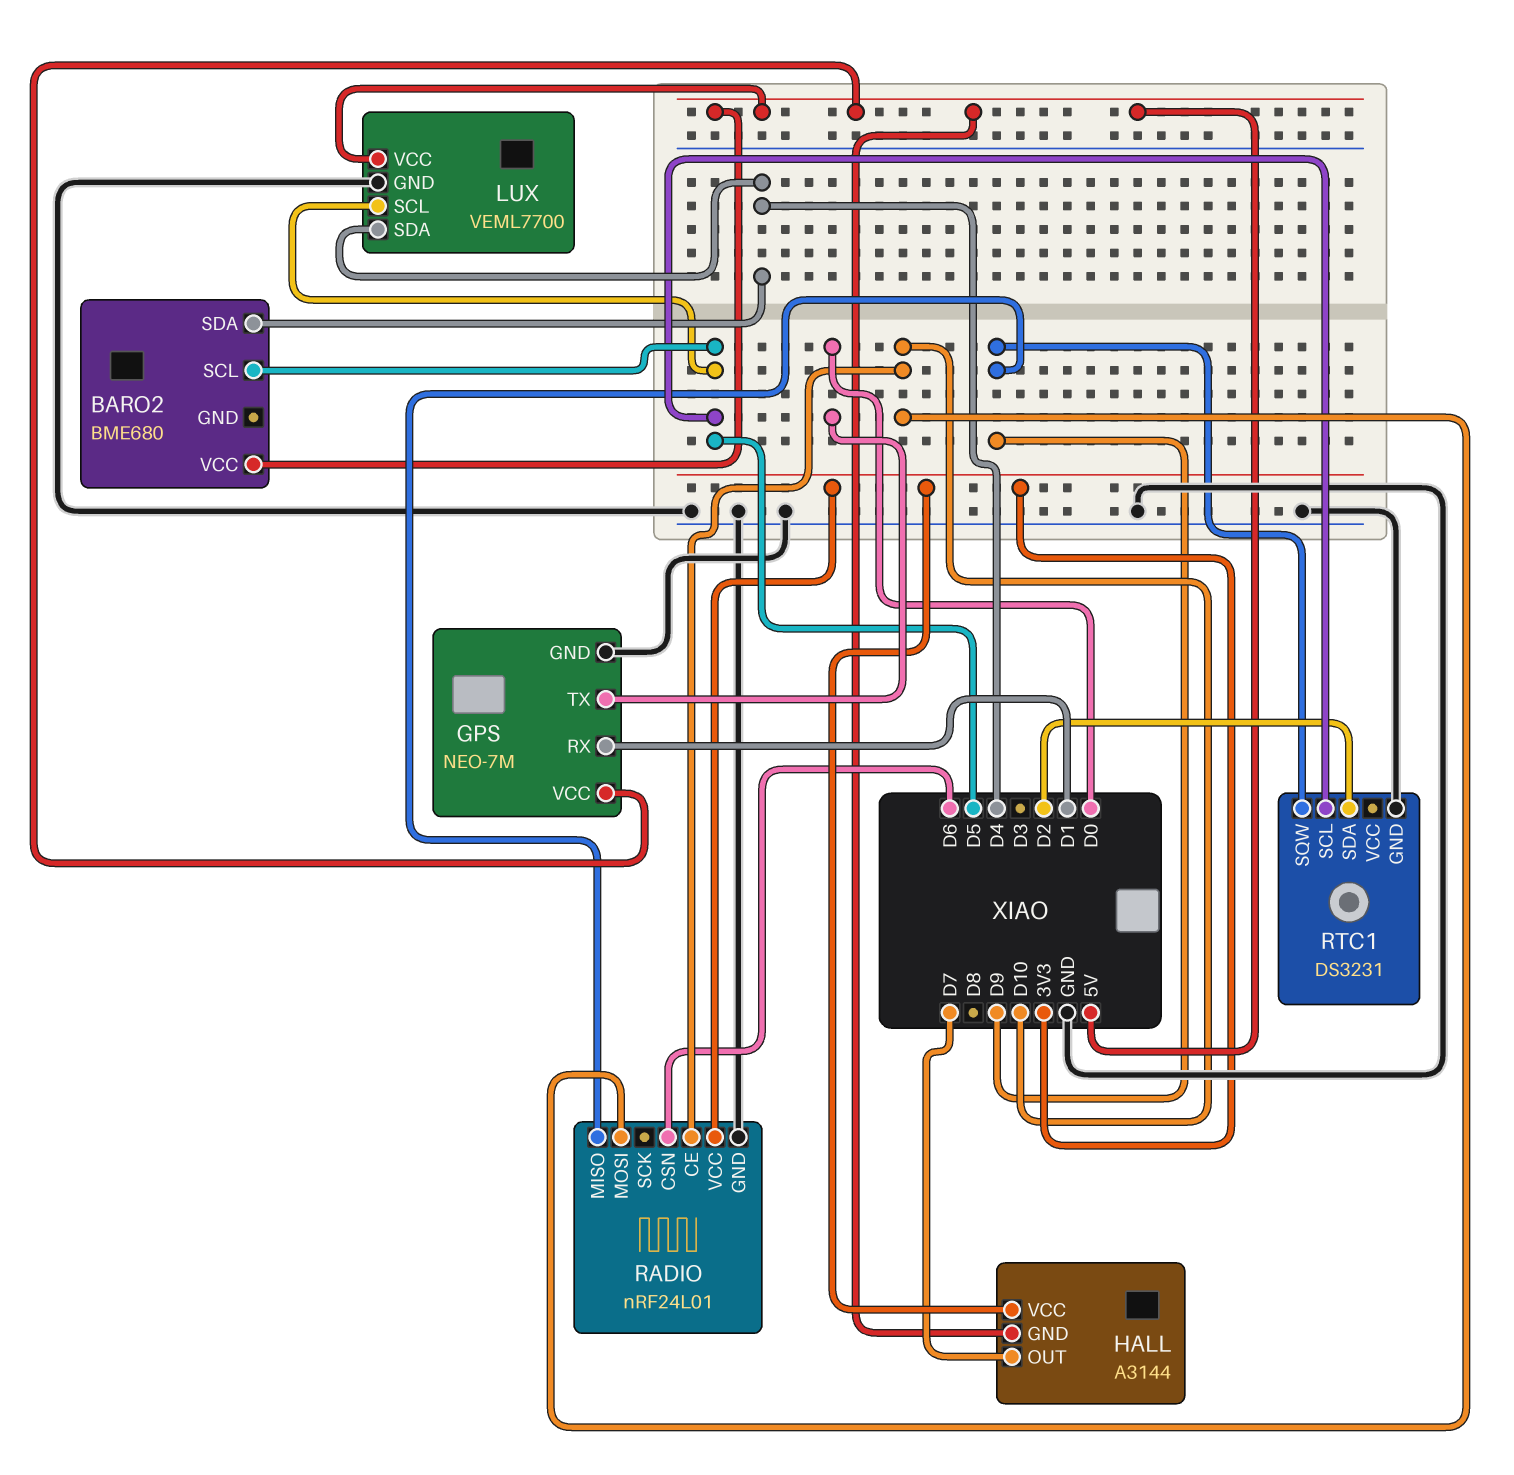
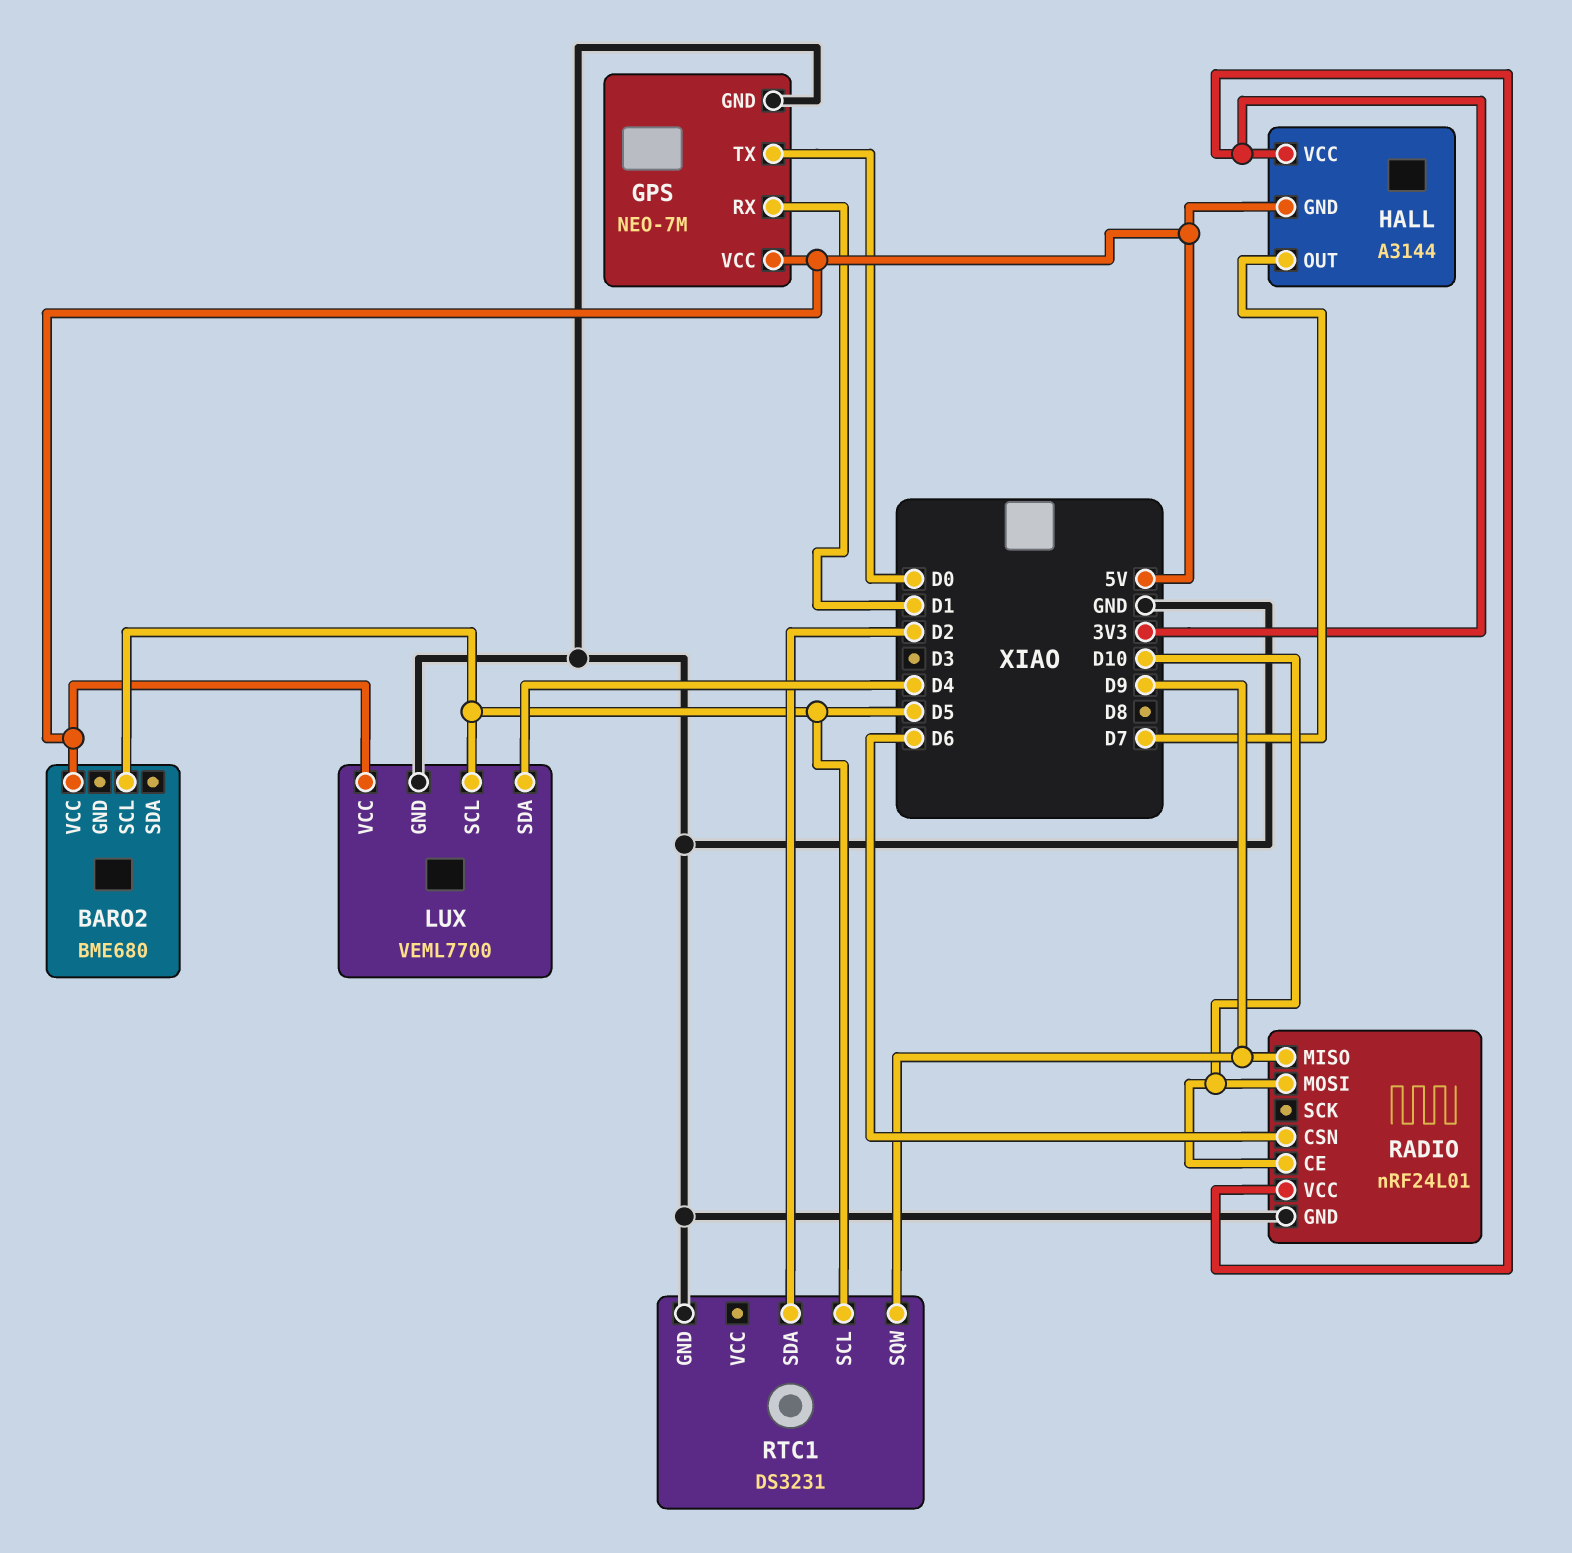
BARO2 pin SDA: D4 -> none

